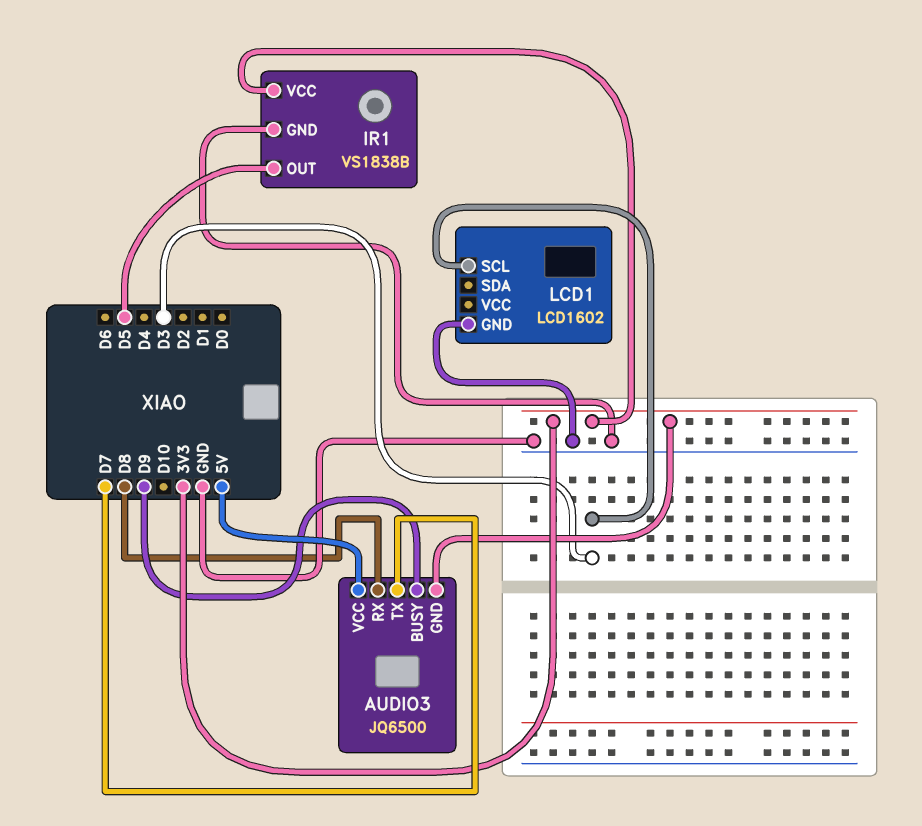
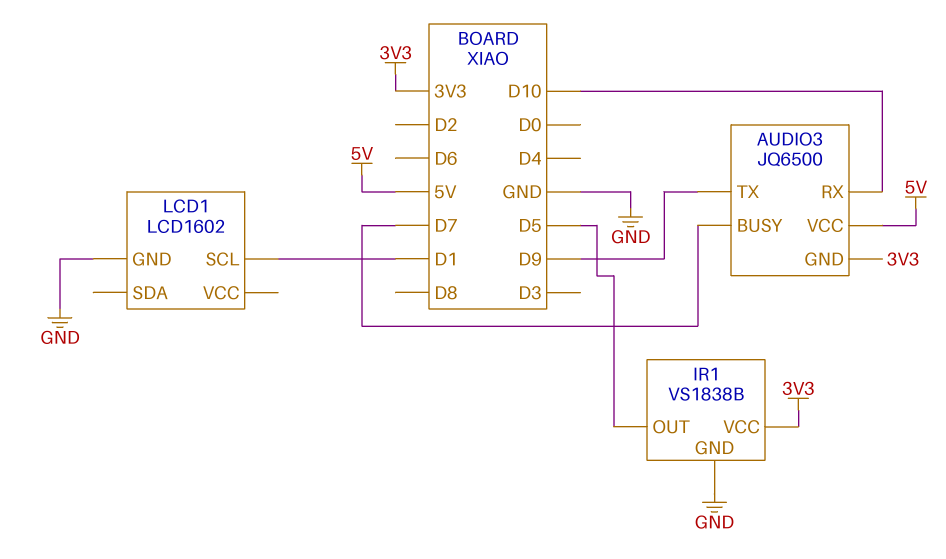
AUDIO3 pin BUSY: D9 -> D7
AUDIO3 pin RX: D8 -> D10
AUDIO3 pin TX: D7 -> D9
LCD1 pin SCL: D3 -> D1

